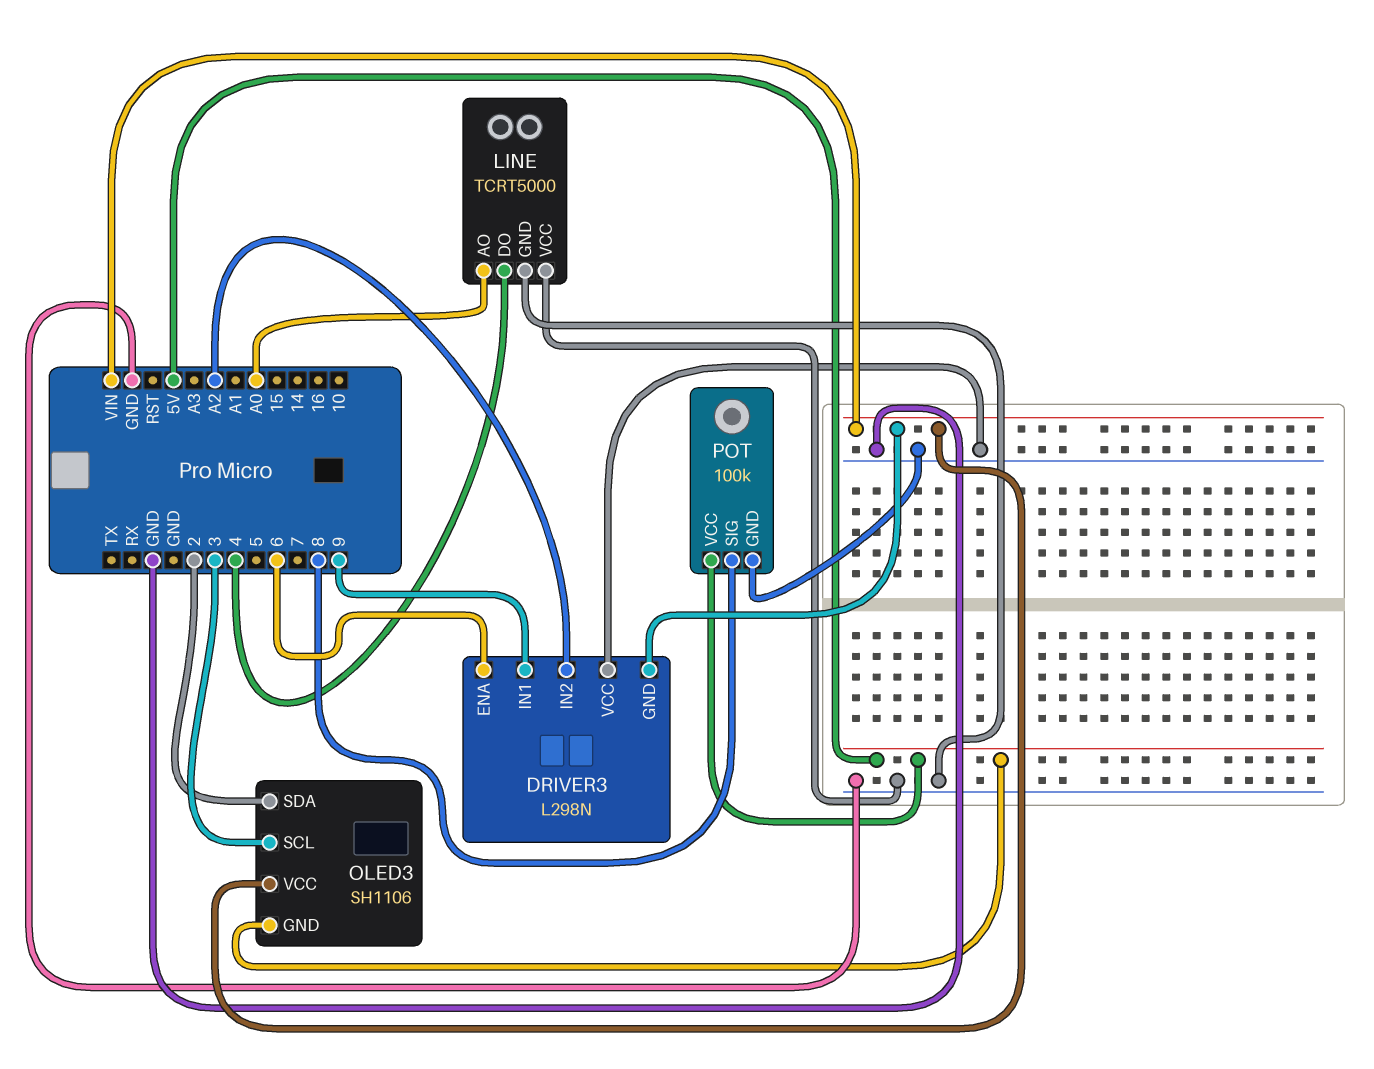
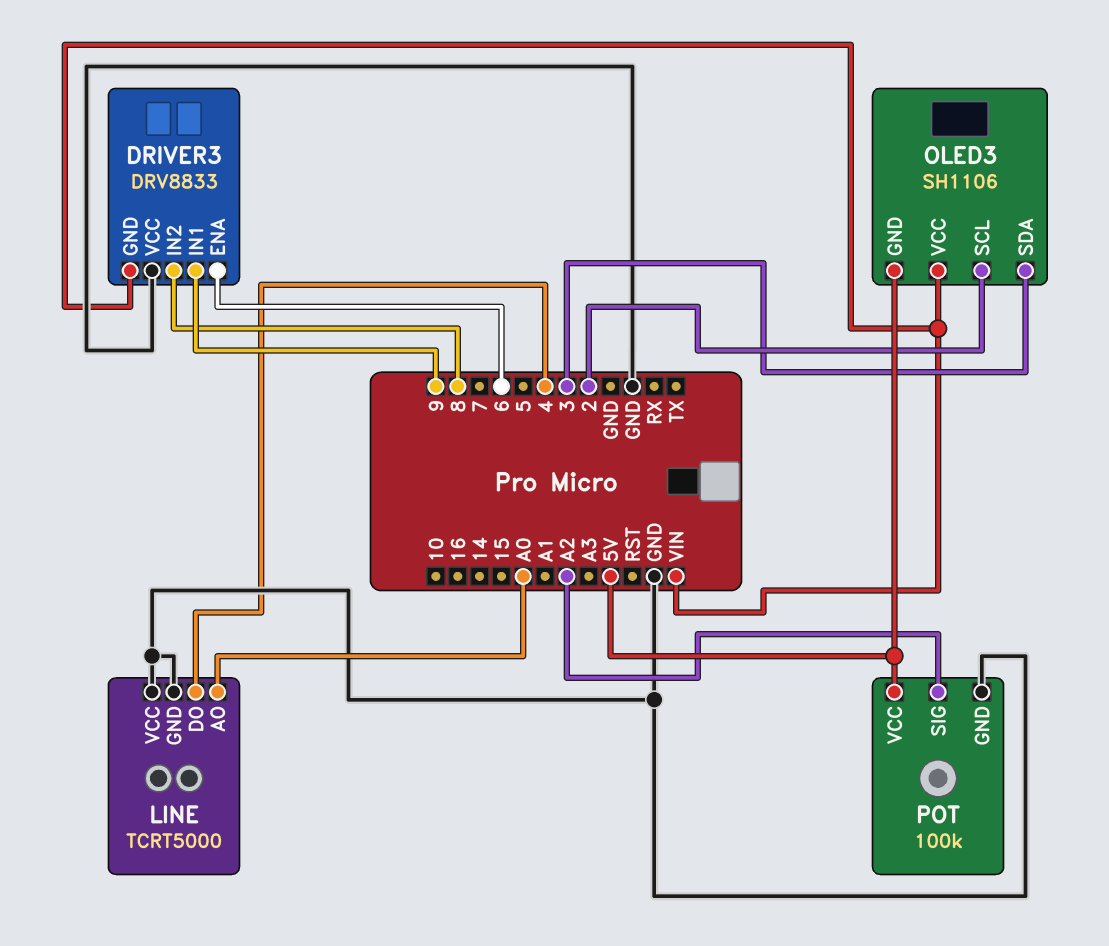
DRIVER3: L298N -> DRV8833
DRIVER3 pin IN2: A2 -> 8
OLED3 pin SCL: 3 -> 2
OLED3 pin SDA: 2 -> 3
POT pin SIG: 8 -> A2

